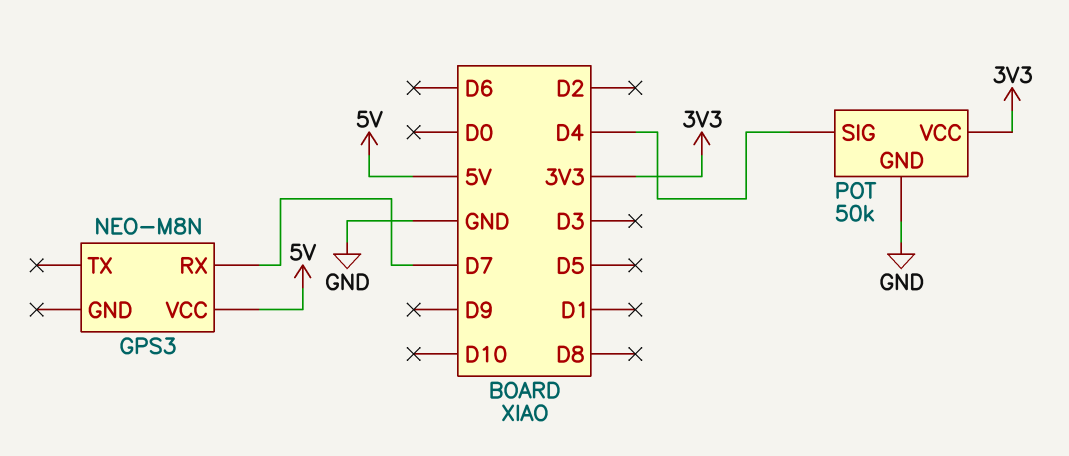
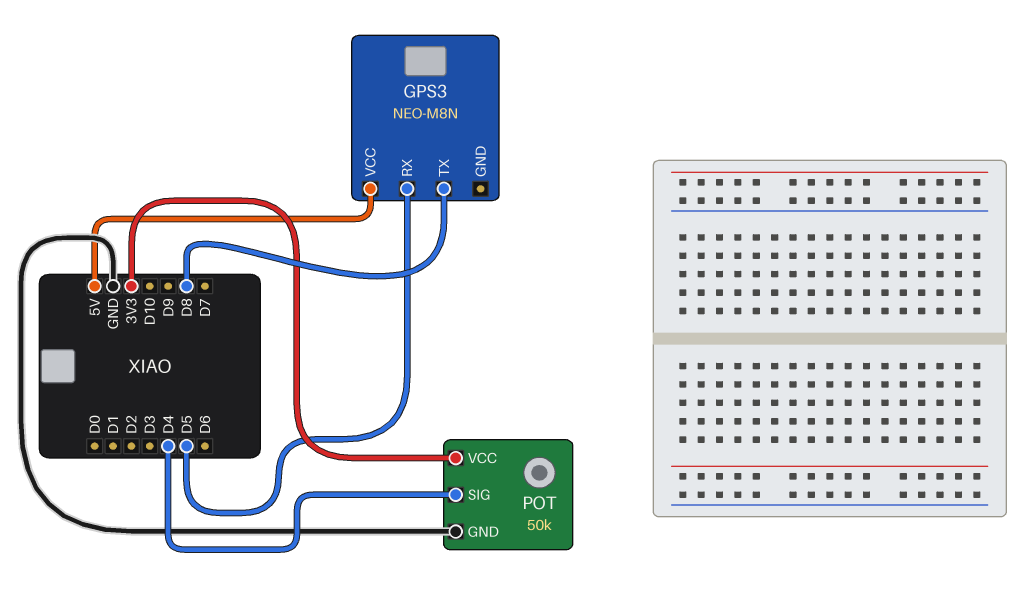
GPS3 pin RX: D7 -> D5
GPS3 pin TX: none -> D8

